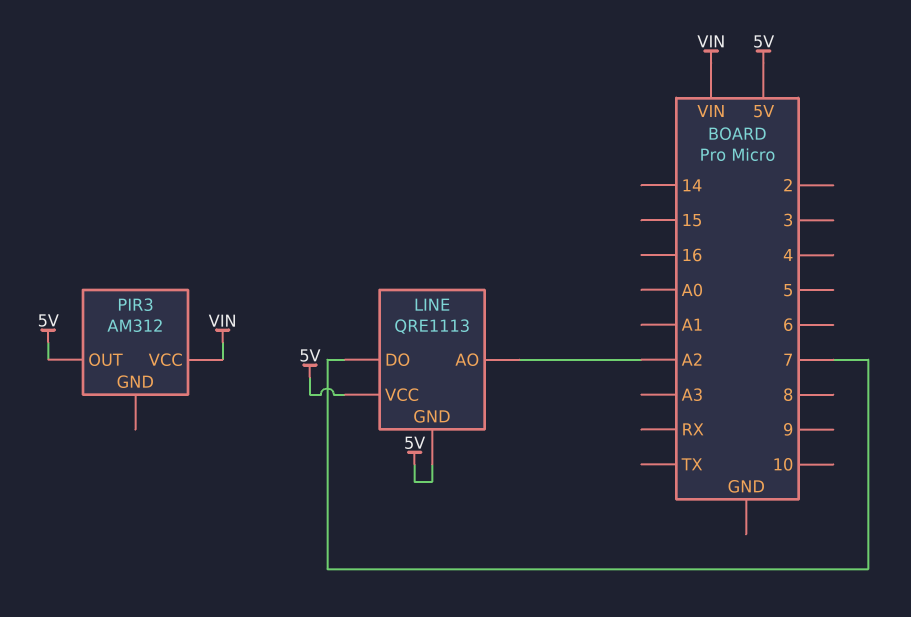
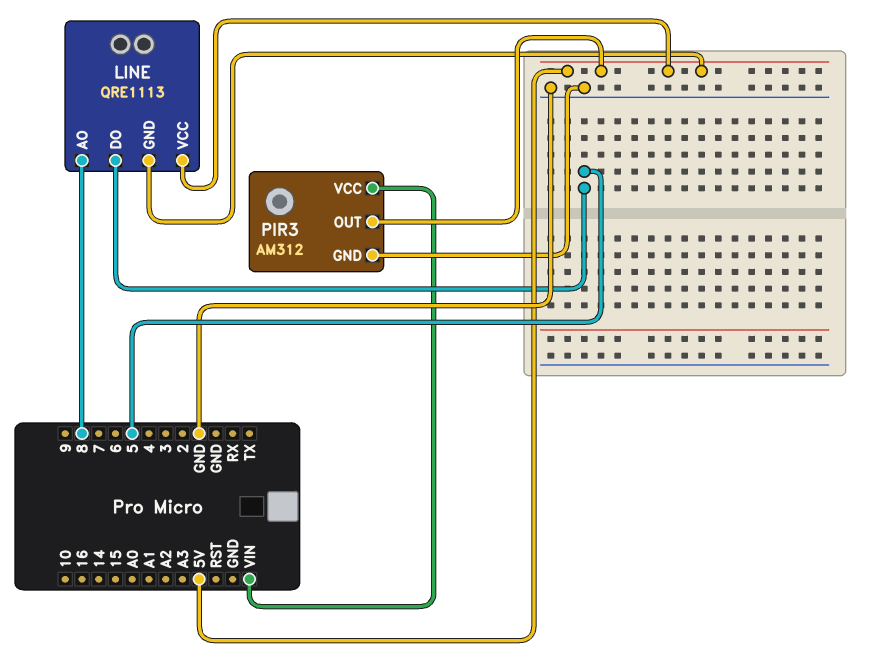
LINE pin AO: A2 -> 8
LINE pin DO: 7 -> 5
PIR3 pin GND: none -> GND

